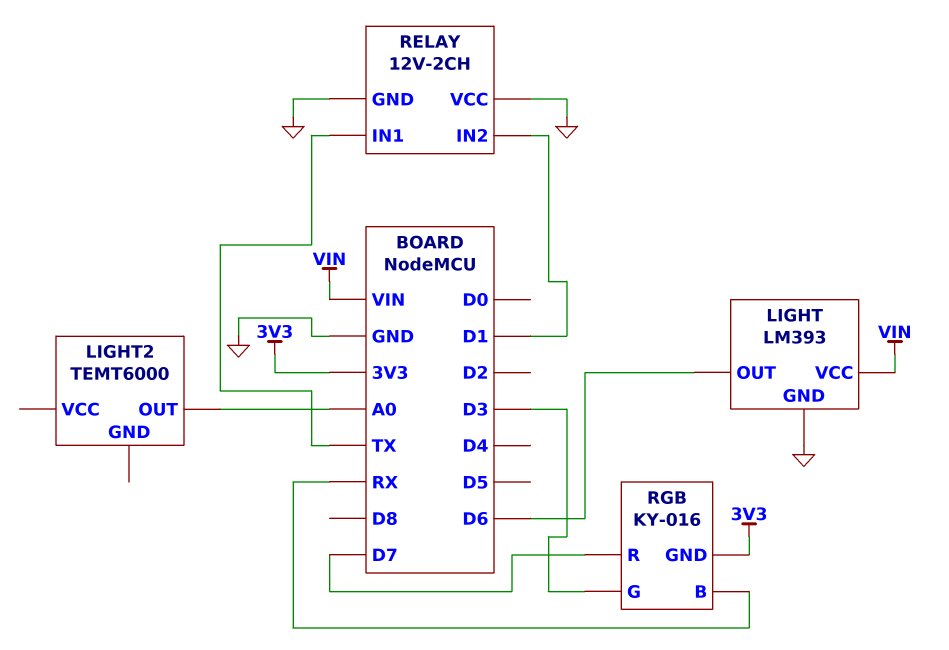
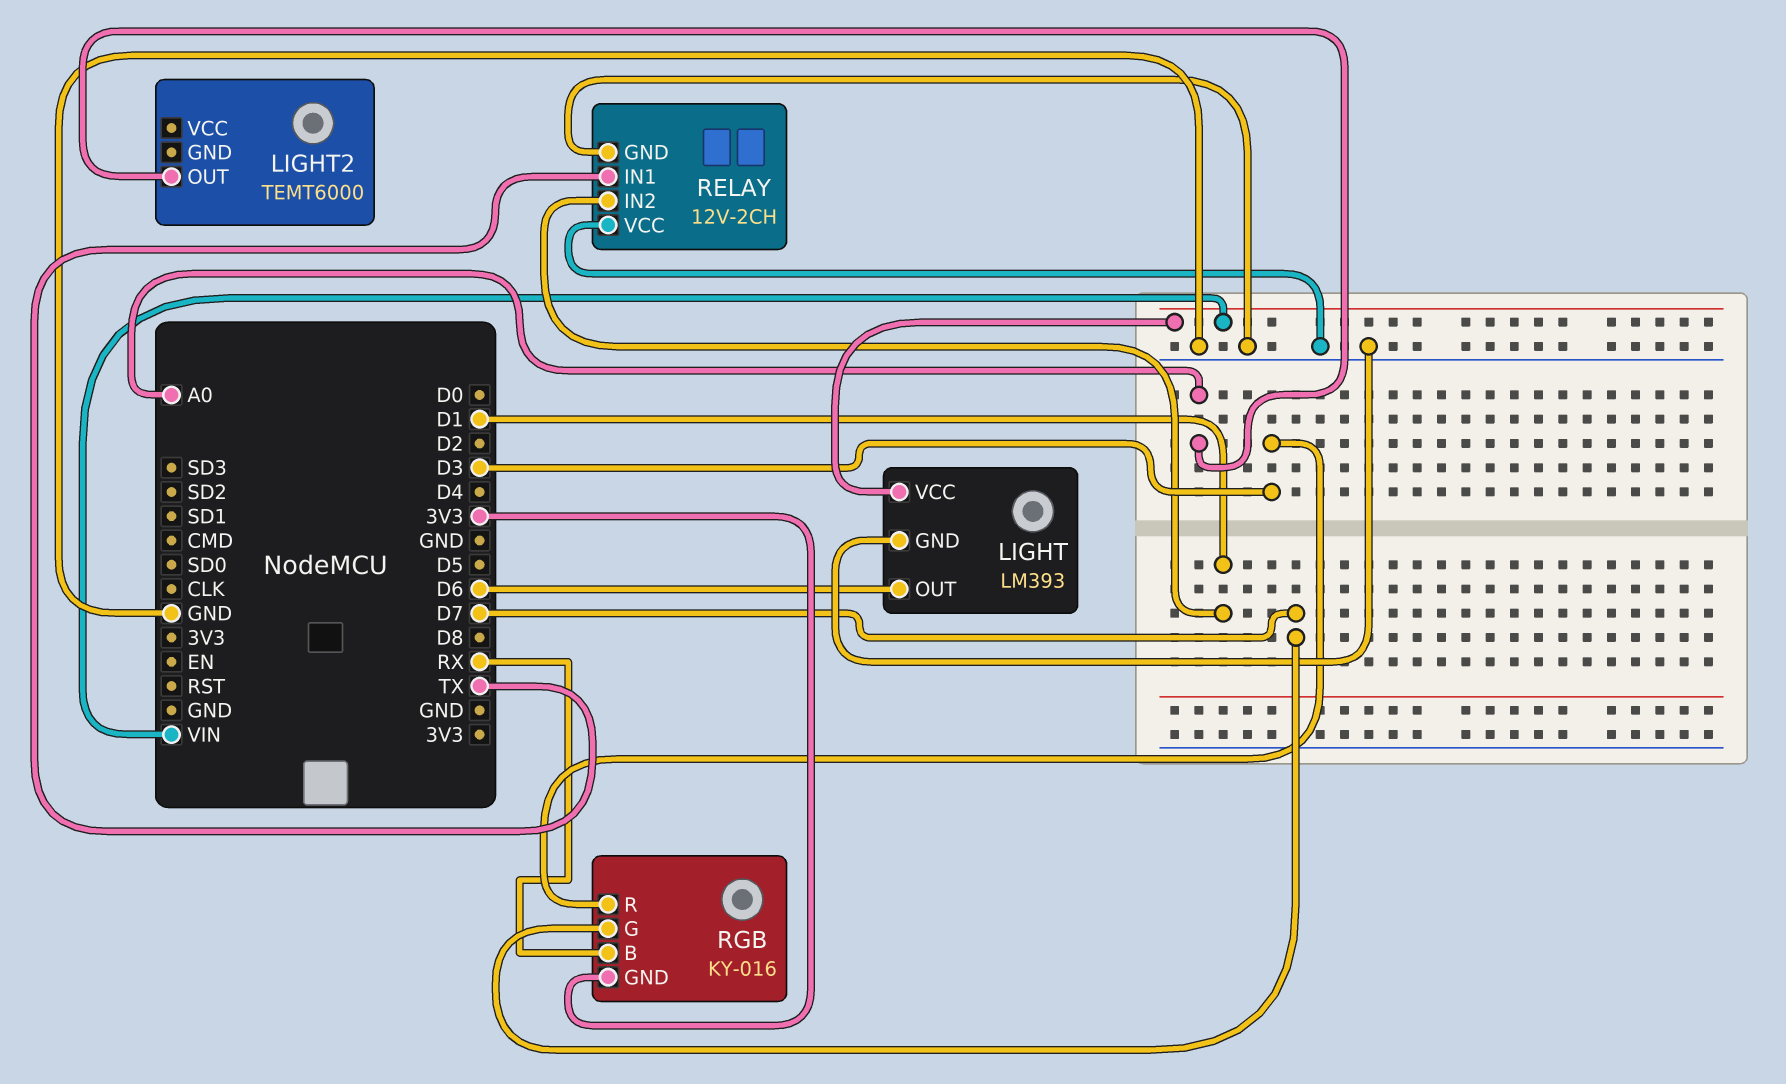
RGB pin G: D3 -> D7
RGB pin R: D7 -> D3

